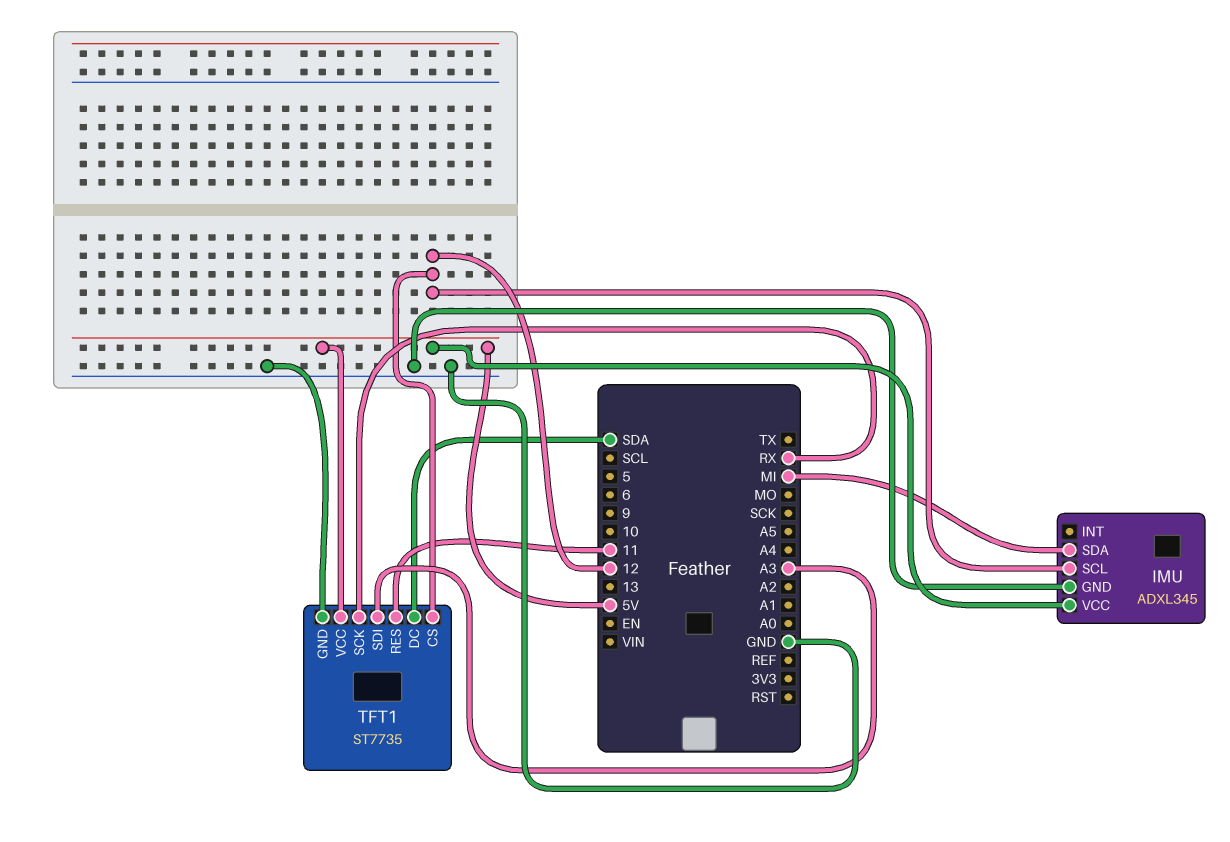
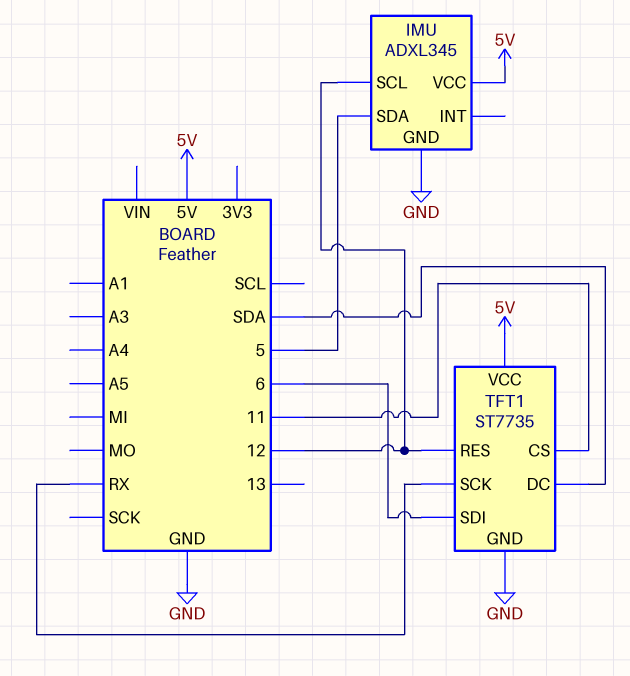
IMU pin SDA: MI -> 5
TFT1 pin CS: 12 -> 11
TFT1 pin RES: 11 -> 12
TFT1 pin SDI: A3 -> 6

